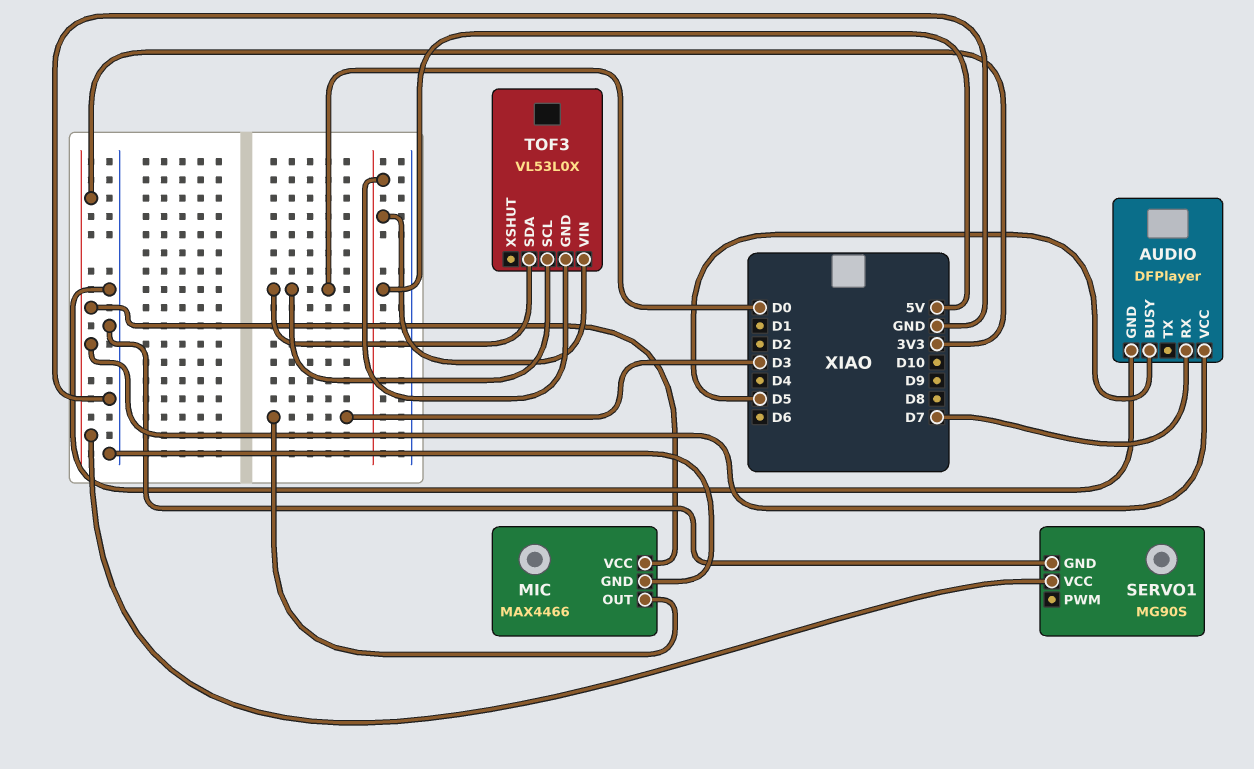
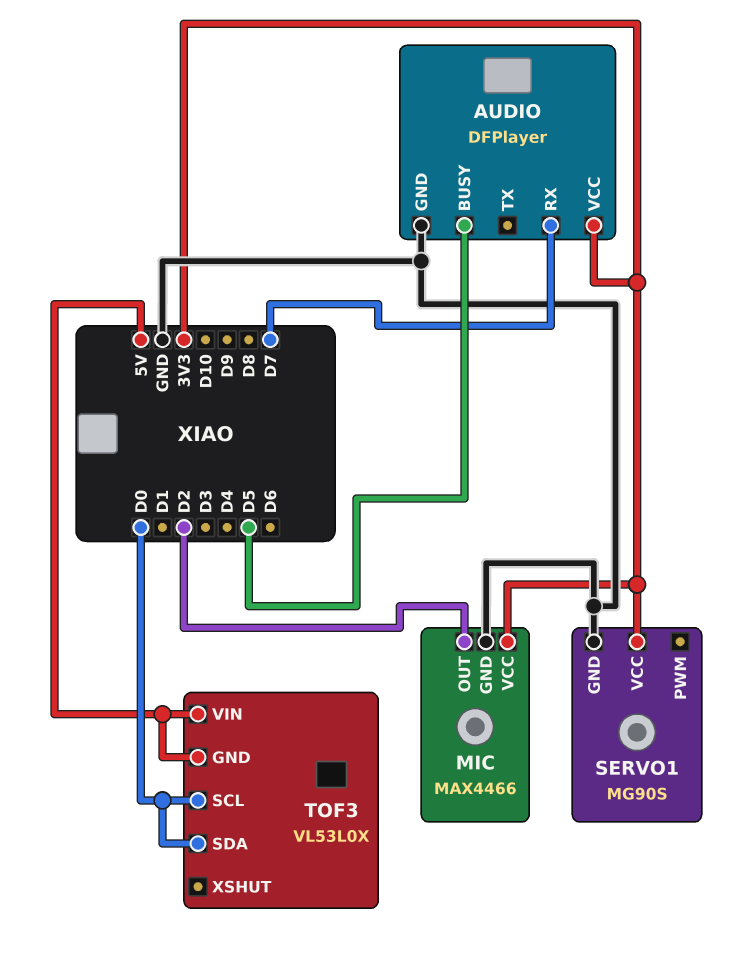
MIC pin OUT: D3 -> D2

